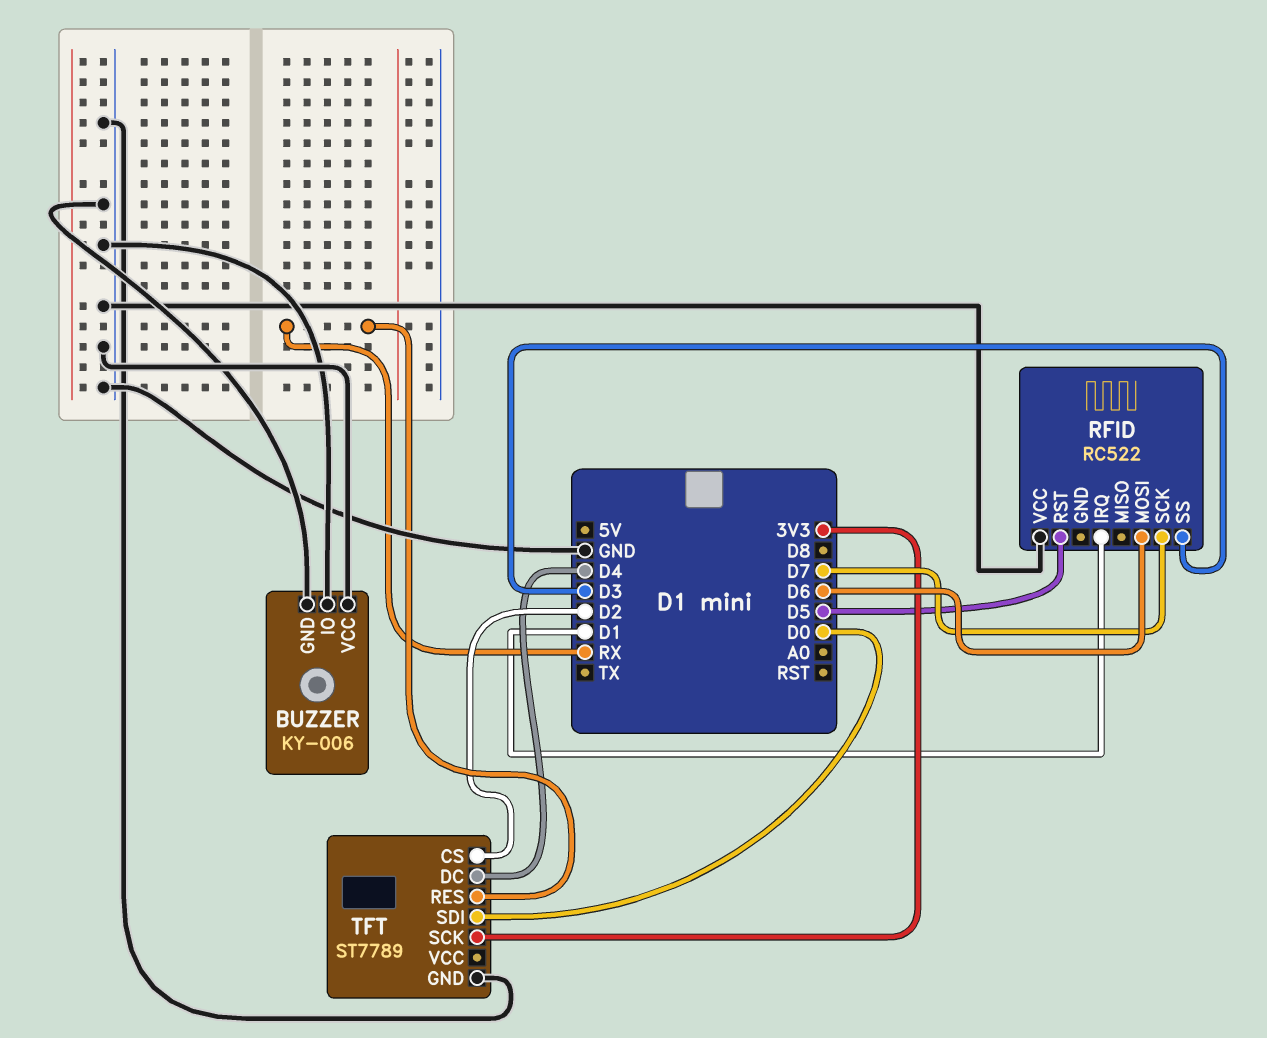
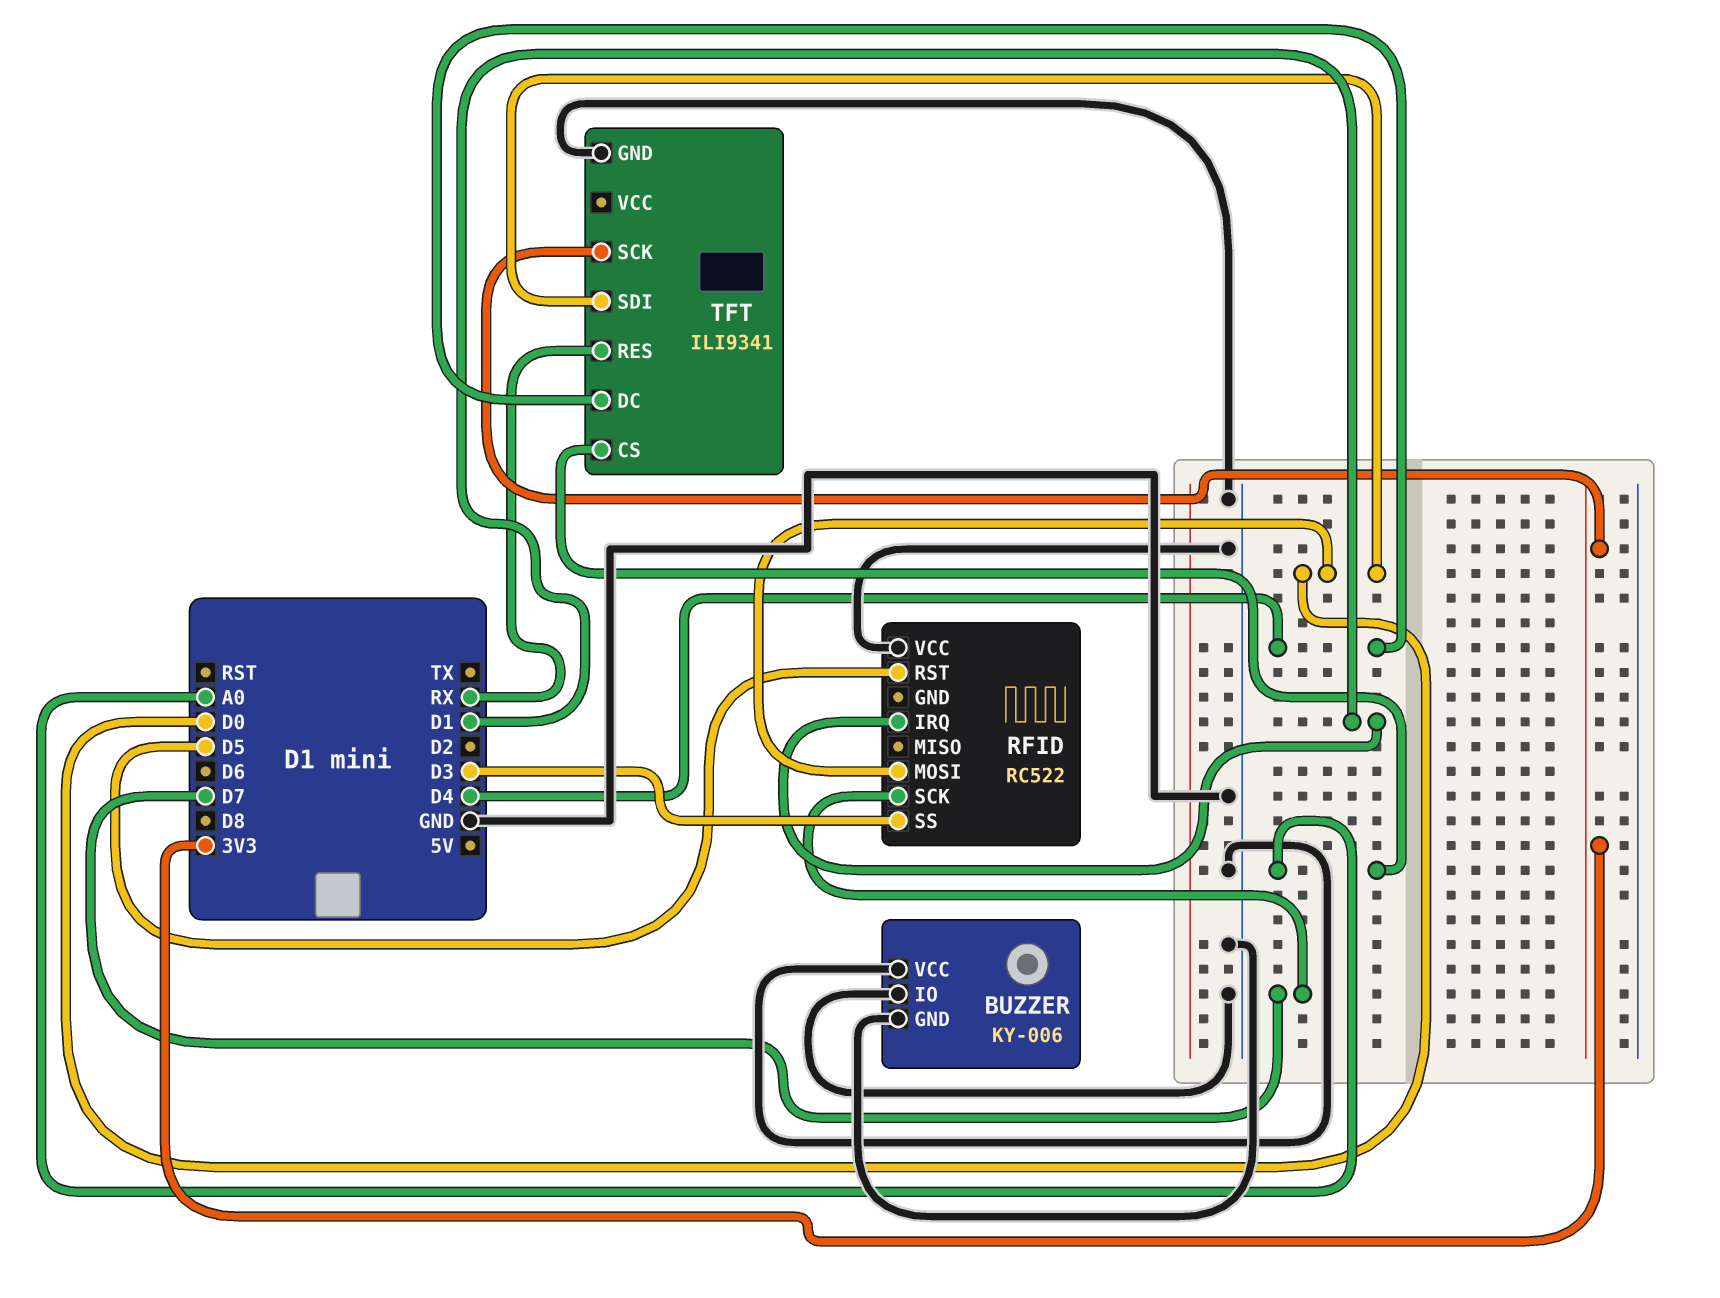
RFID pin MOSI: D6 -> D0
TFT: ST7789 -> ILI9341
TFT pin CS: D2 -> A0

